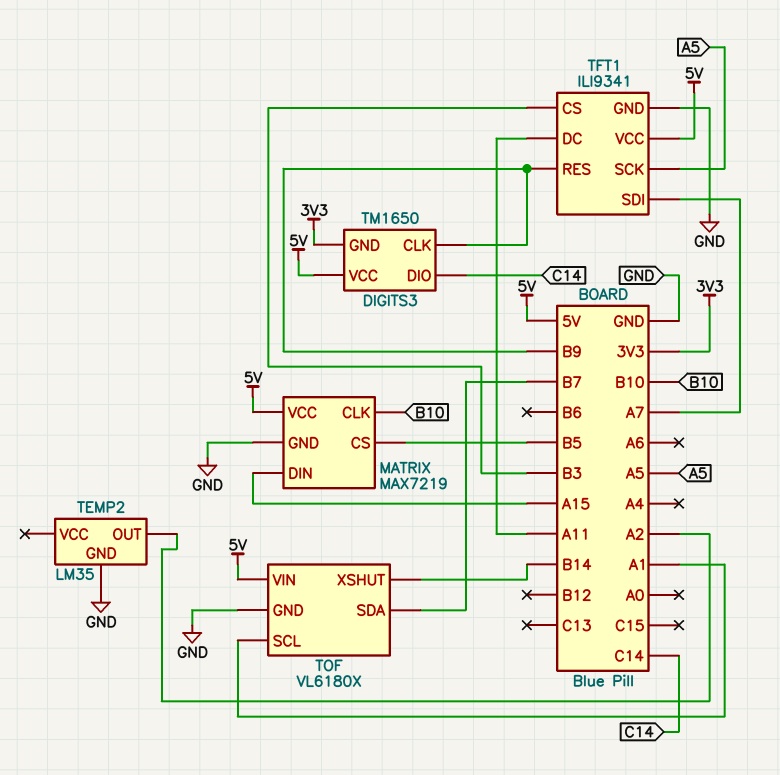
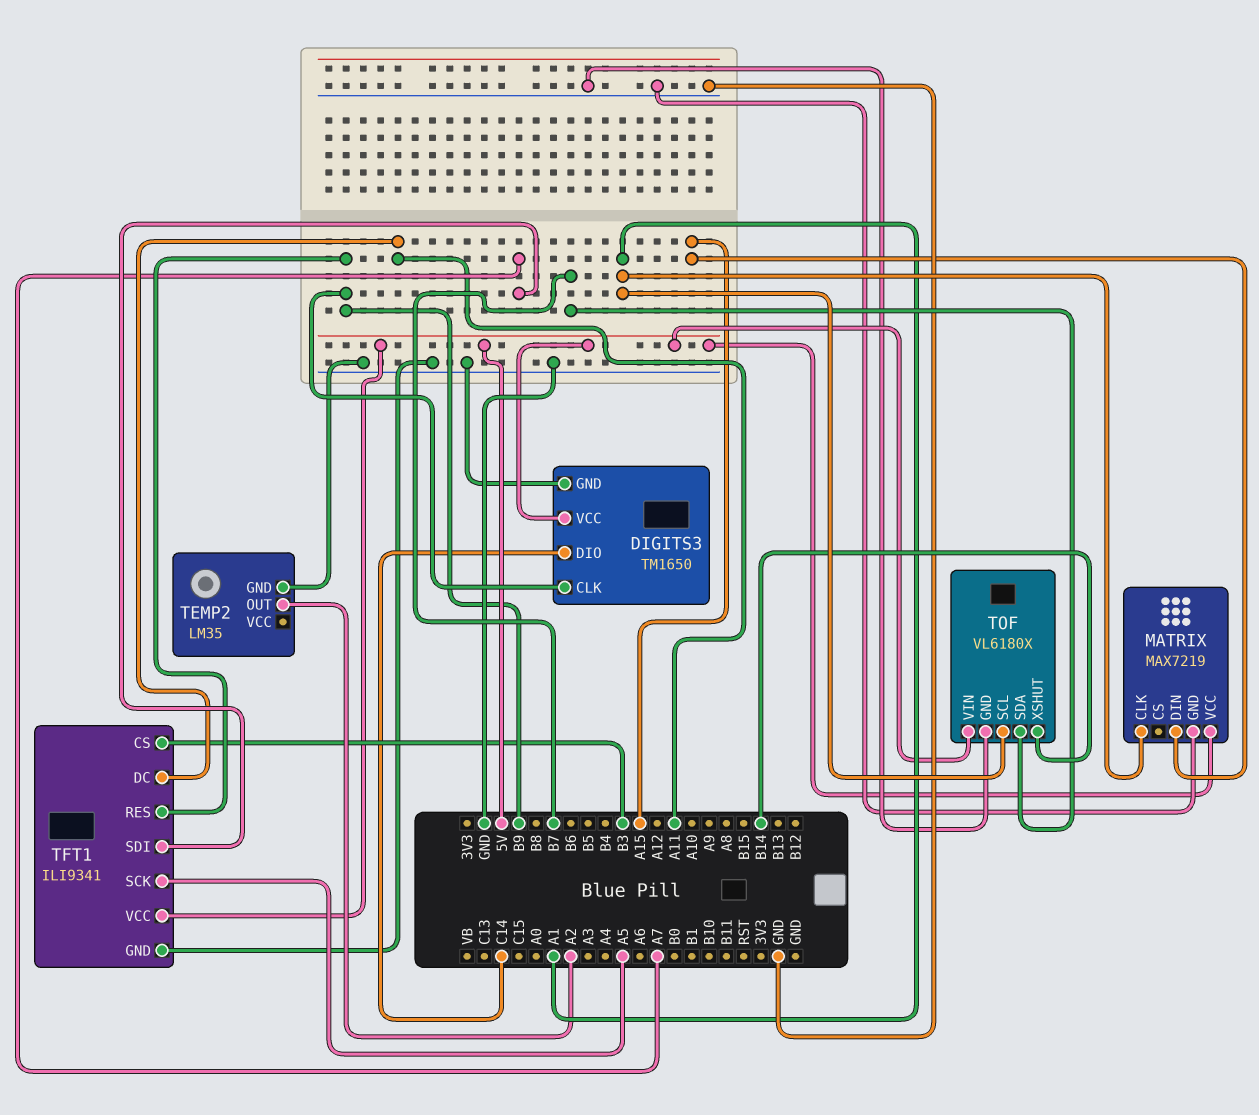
DIGITS3 pin GND: 3V3 -> GND
MATRIX pin CLK: B10 -> A1
MATRIX pin CS: B5 -> none

